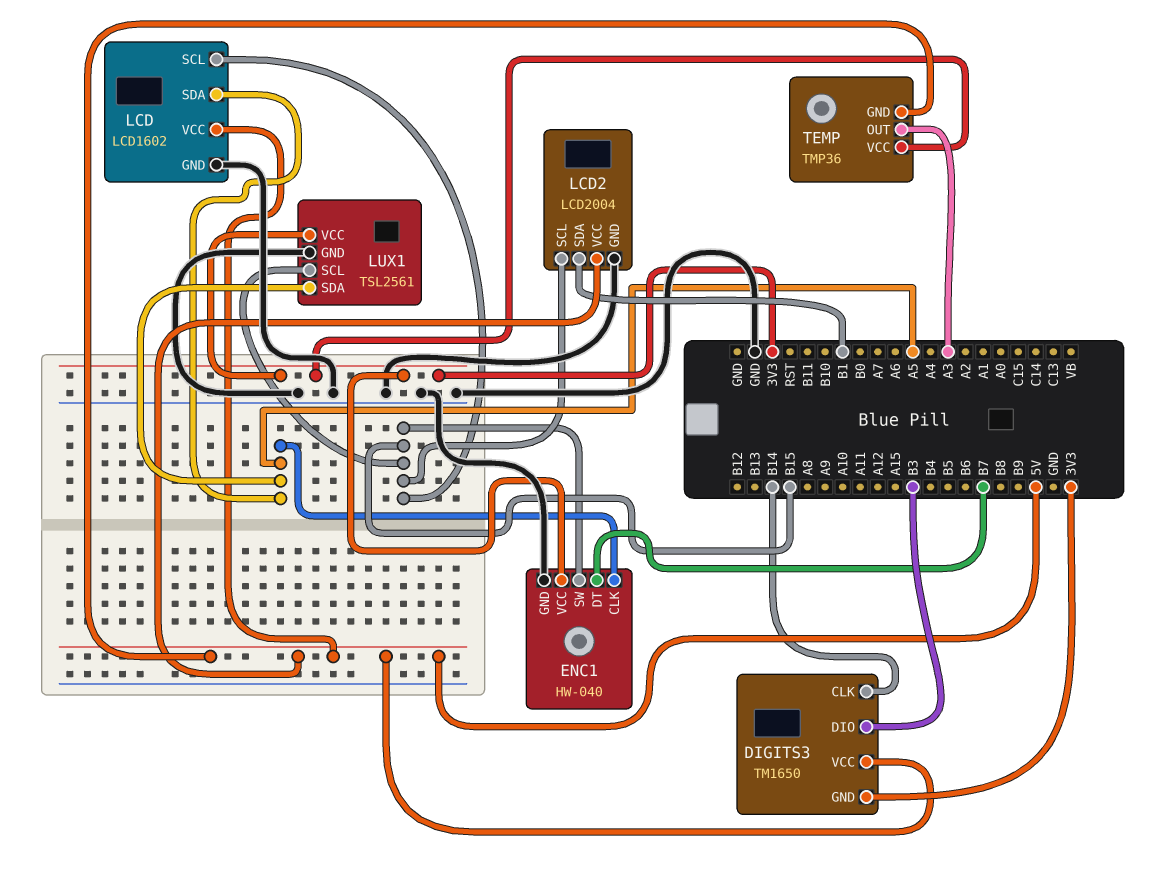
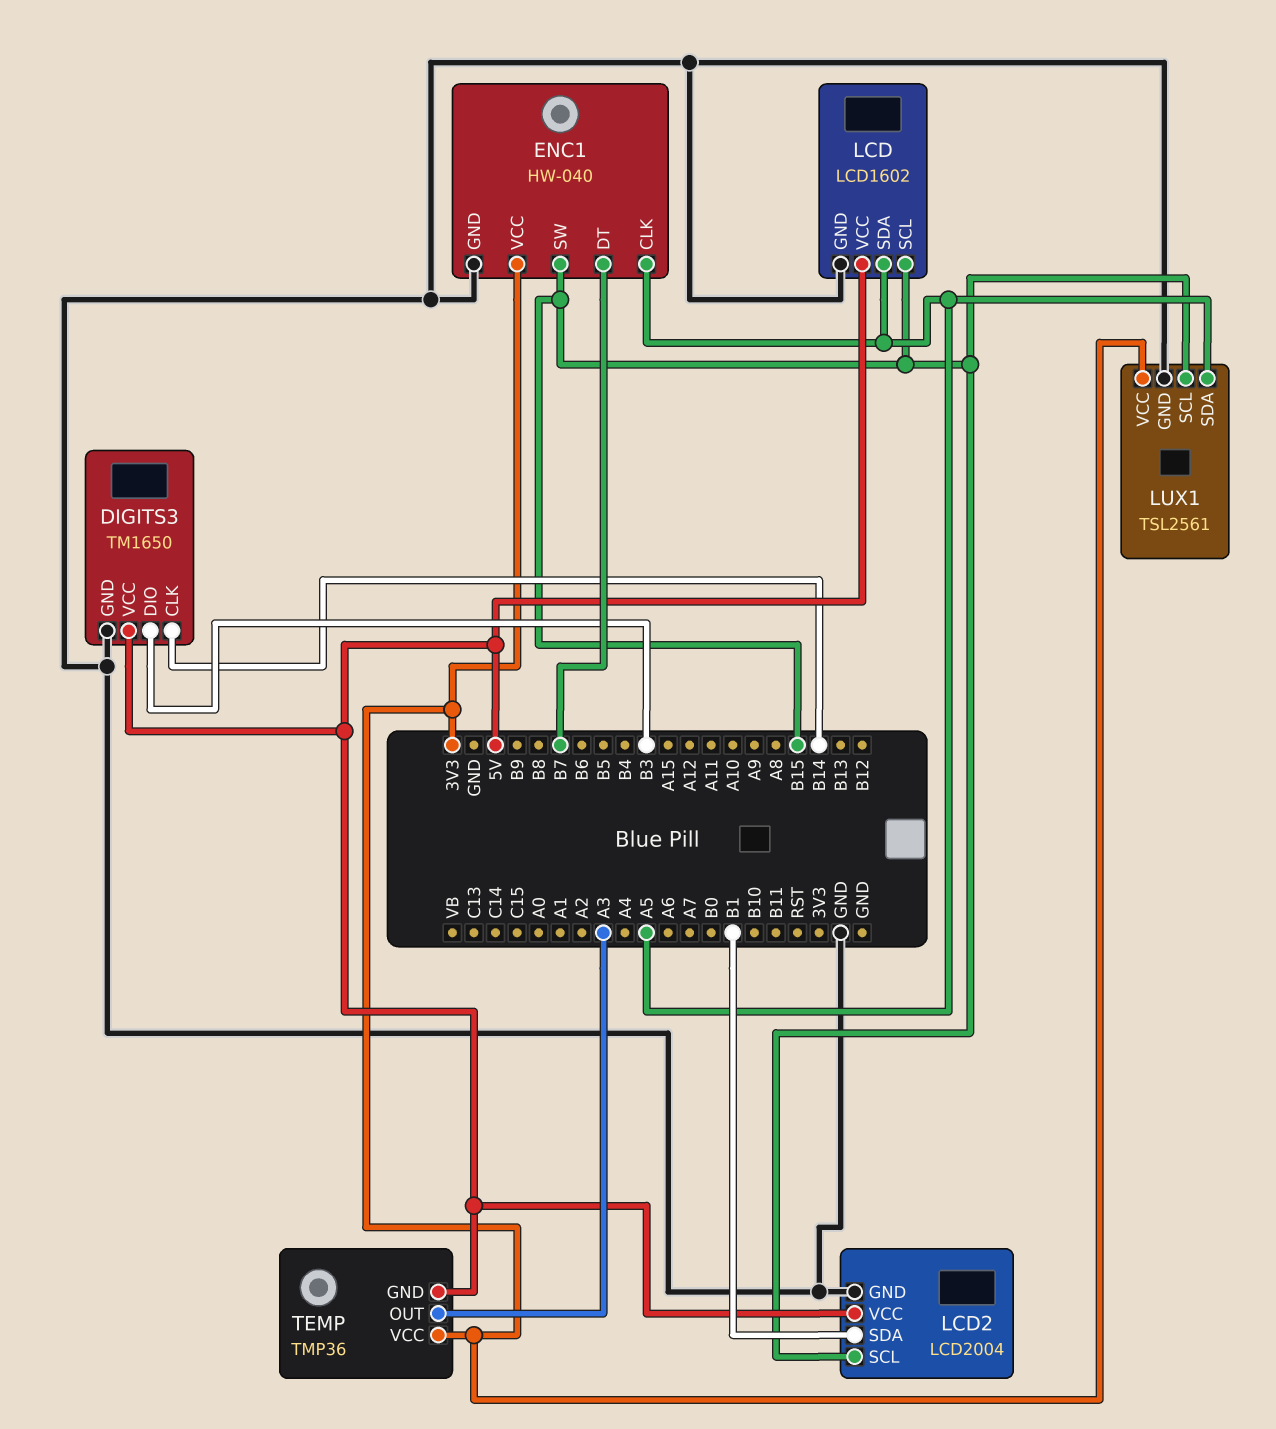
DIGITS3 pin GND: 3V3 -> GND

